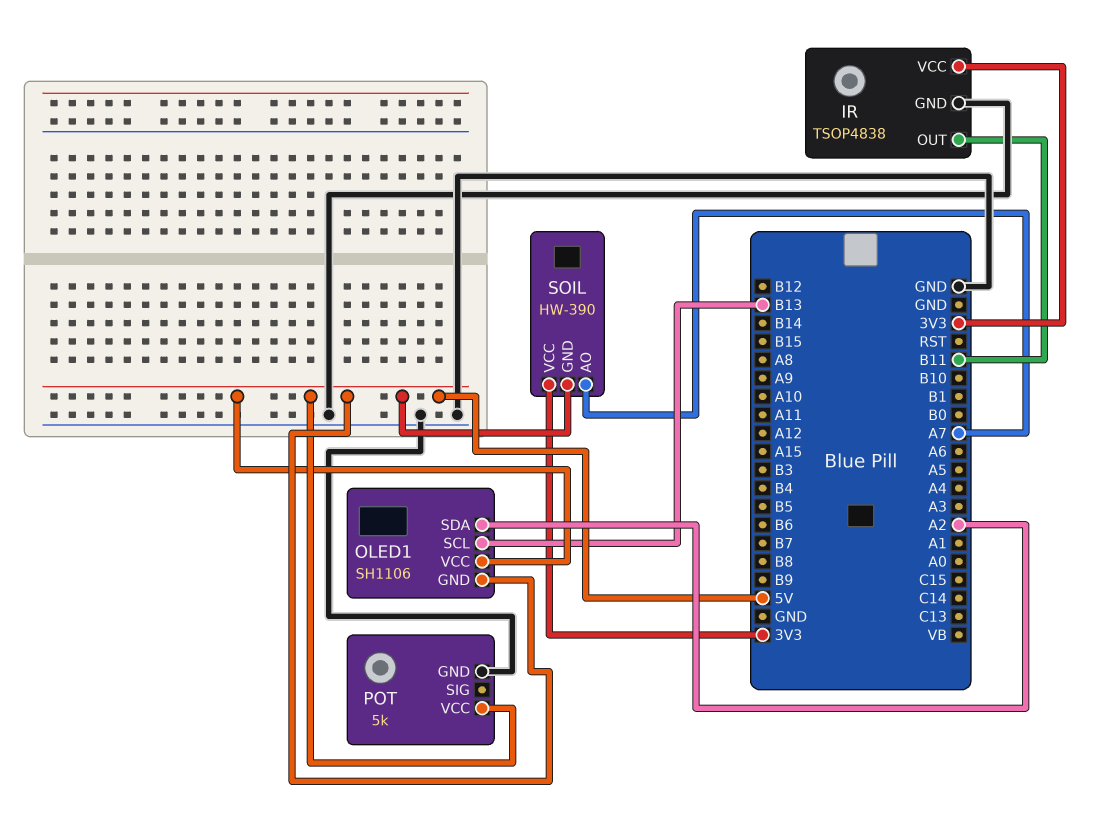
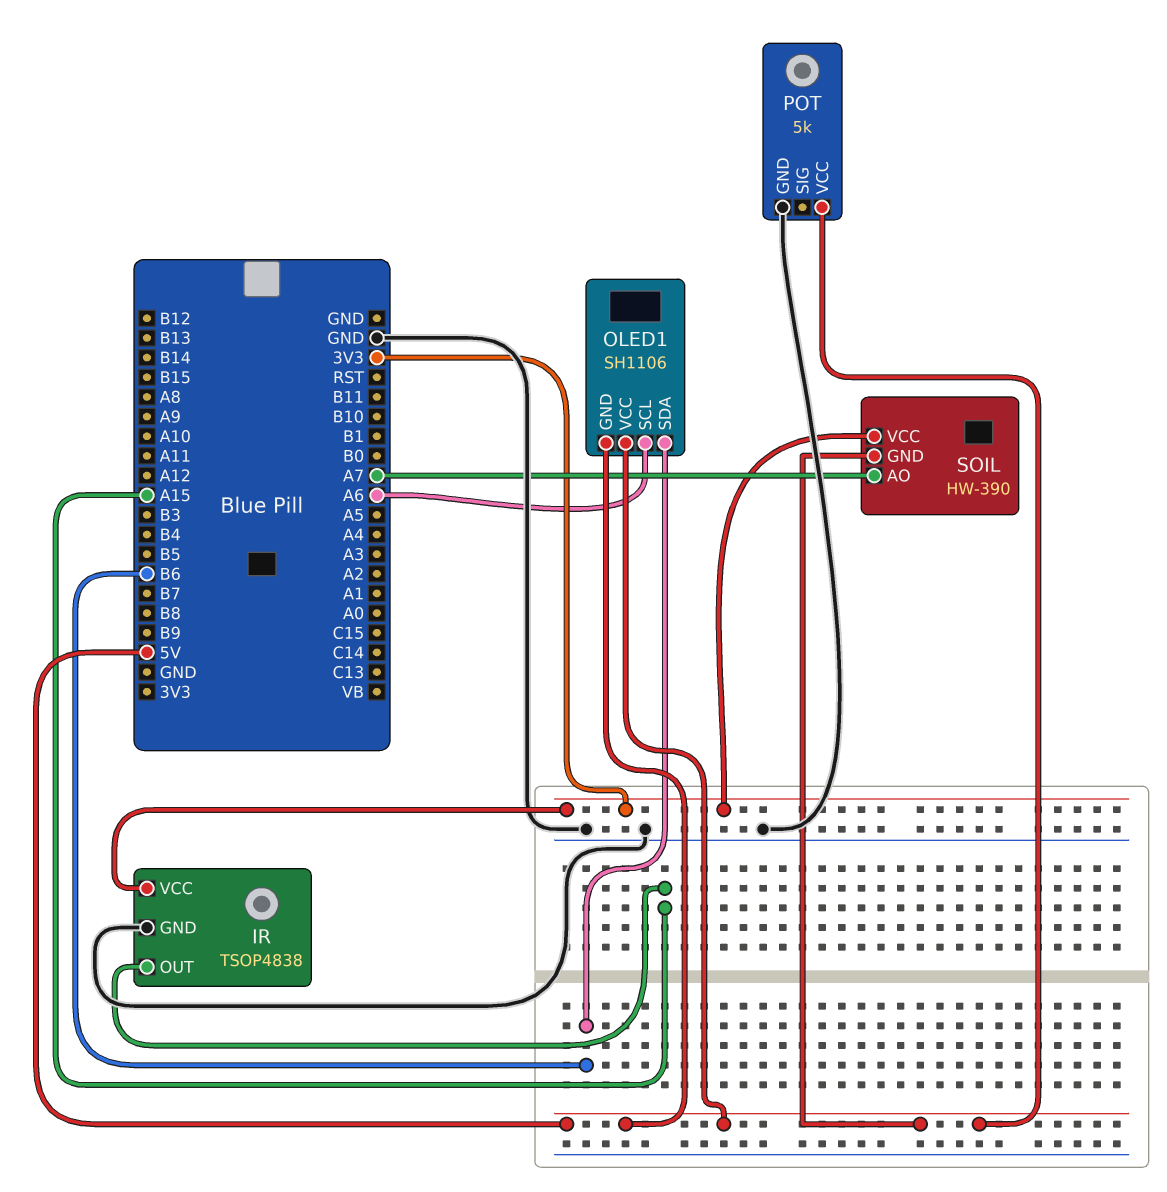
IR pin OUT: B11 -> A15
OLED1 pin SCL: B13 -> A6
OLED1 pin SDA: A2 -> B6

